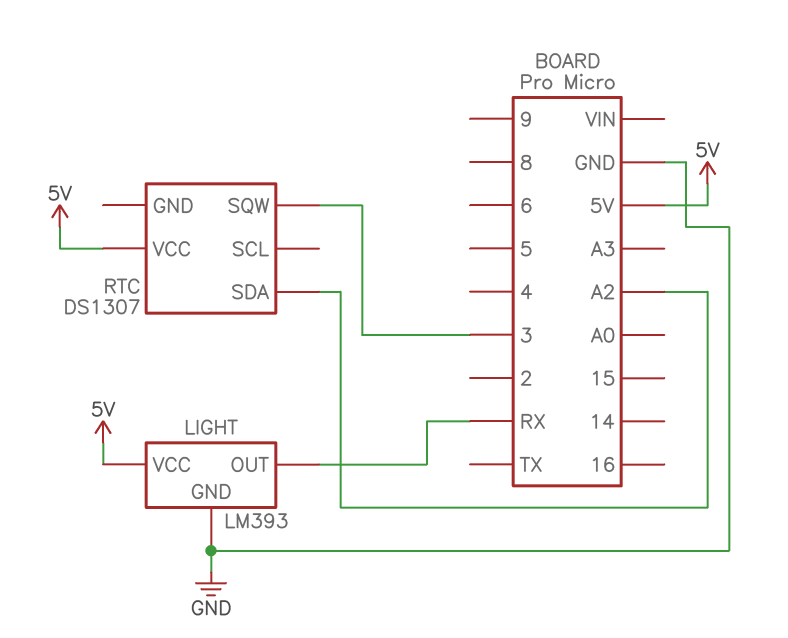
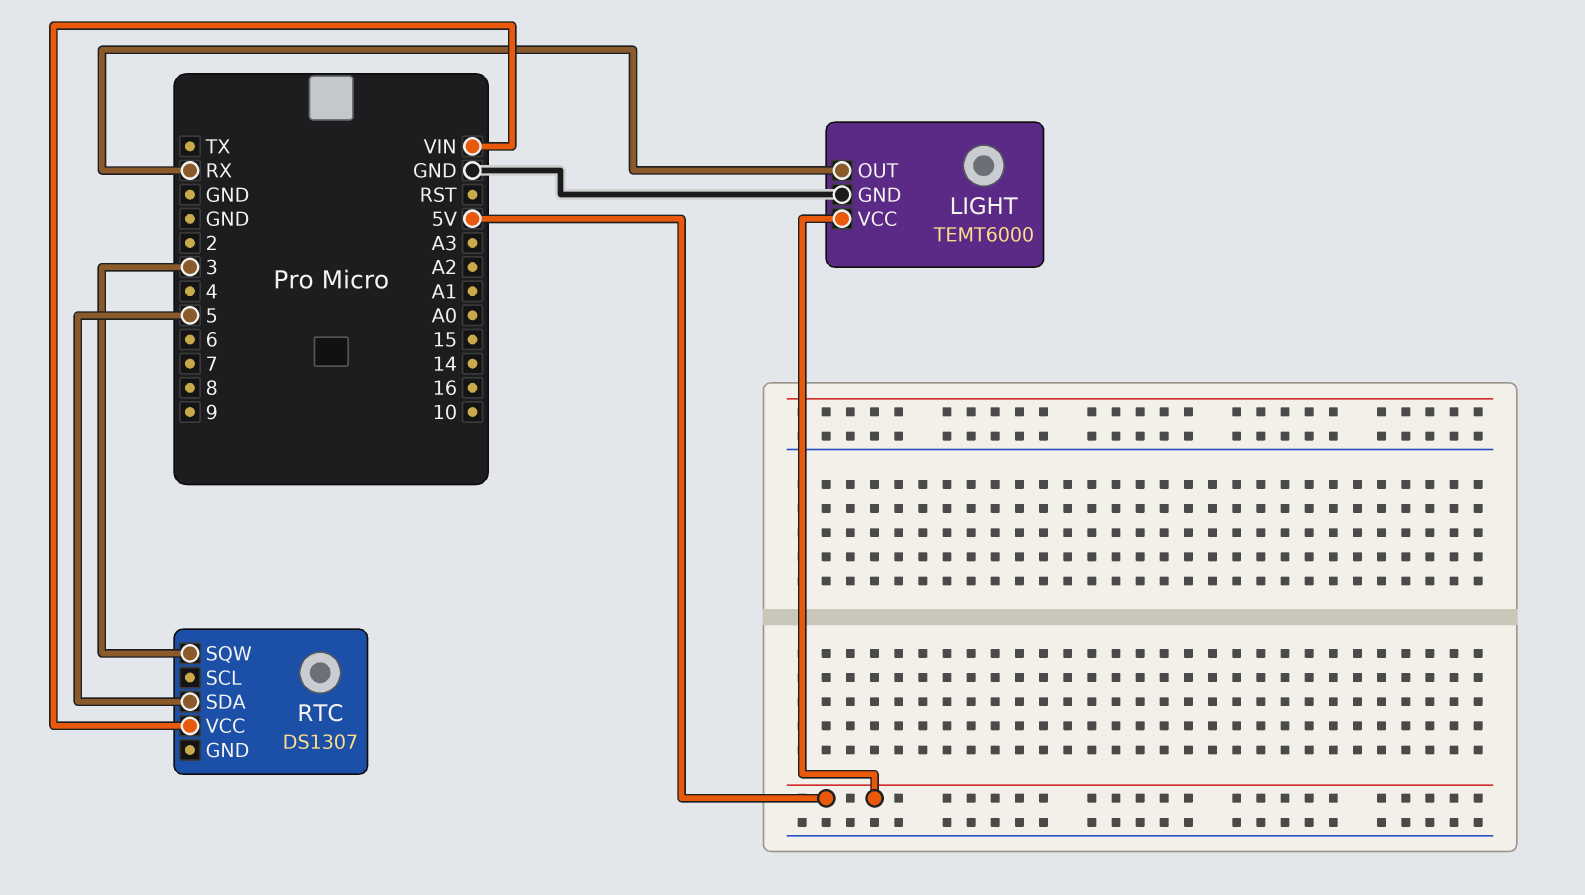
LIGHT: LM393 -> TEMT6000
RTC pin SDA: A2 -> 5
RTC pin VCC: 5V -> VIN

